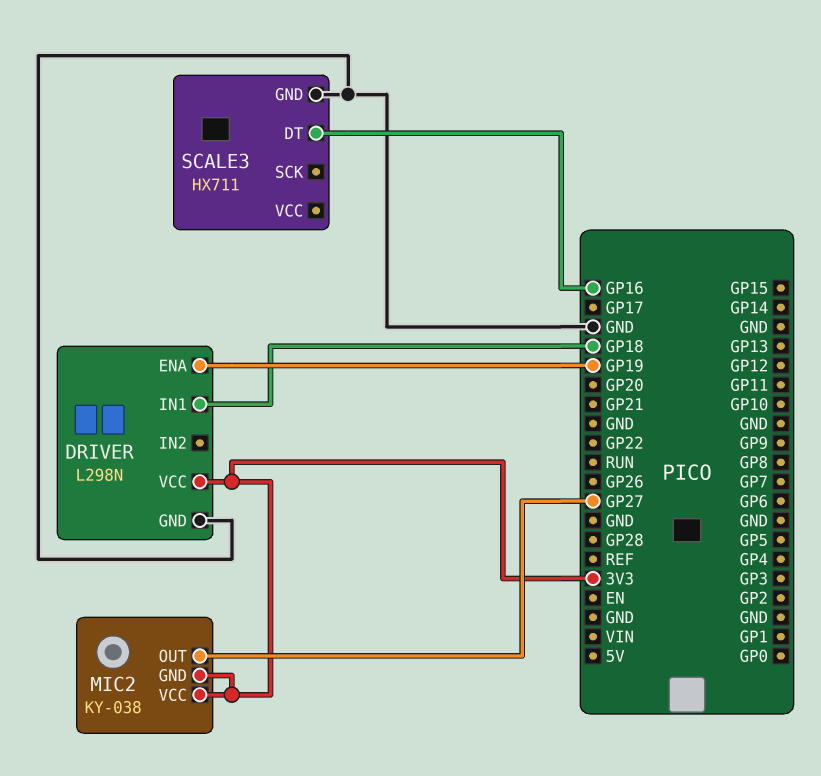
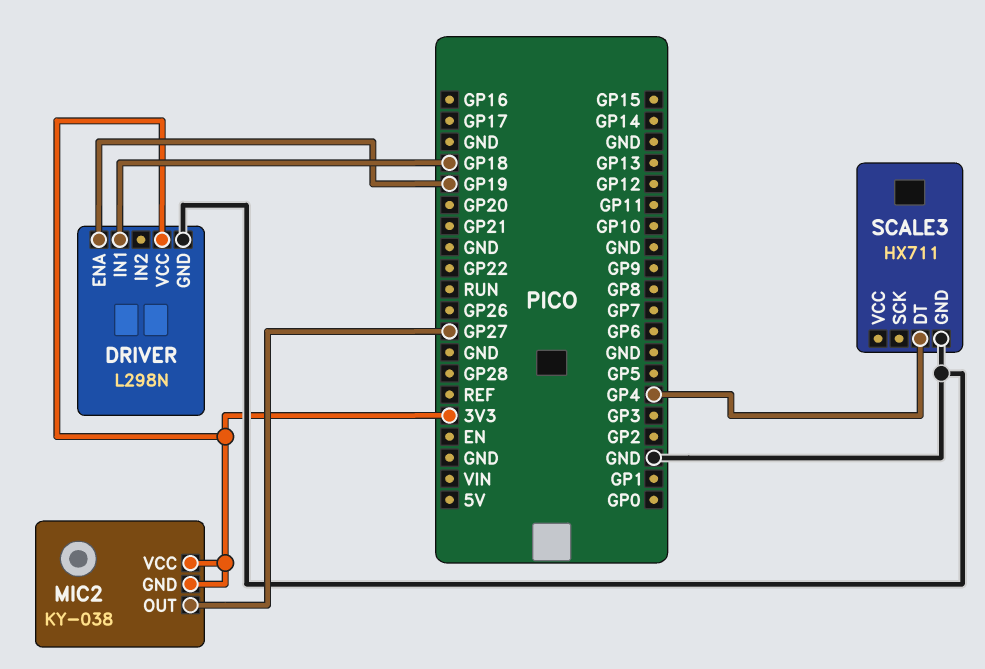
SCALE3 pin DT: GP16 -> GP4

